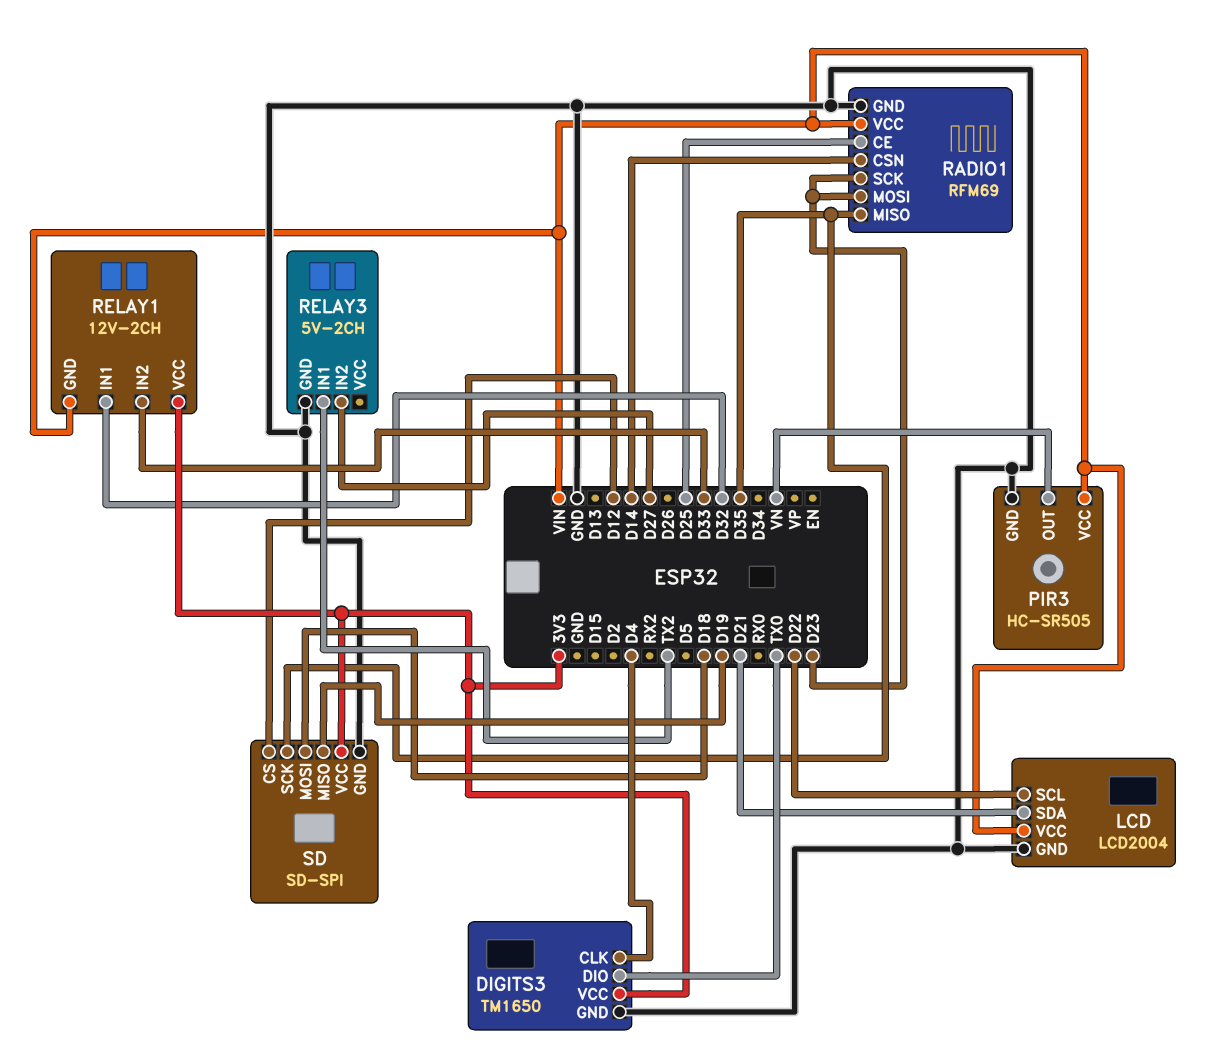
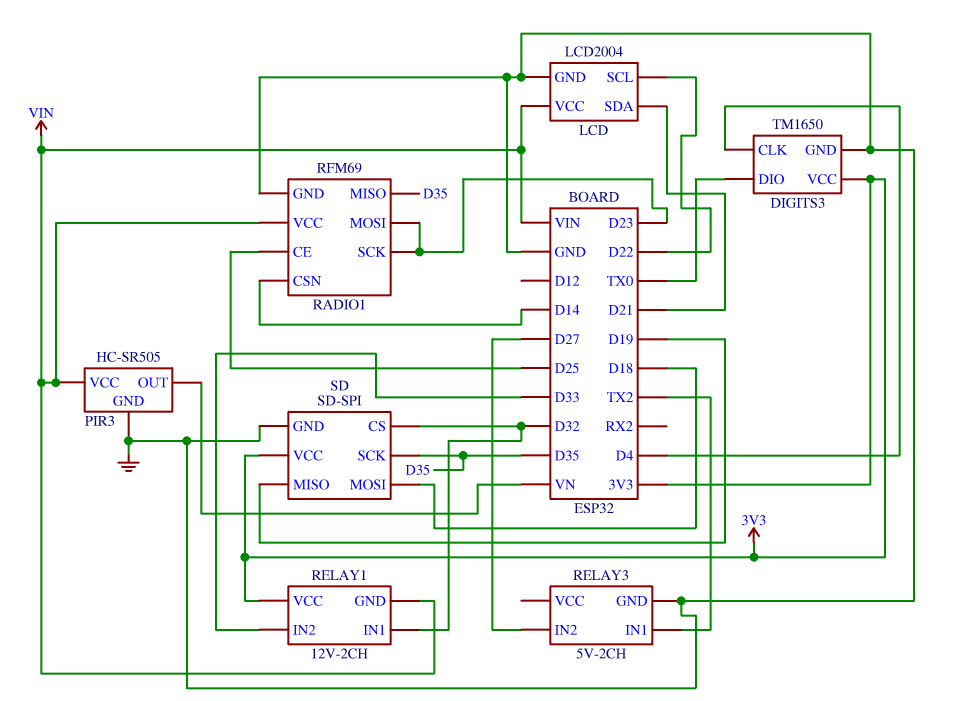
SD pin CS: D12 -> D32

